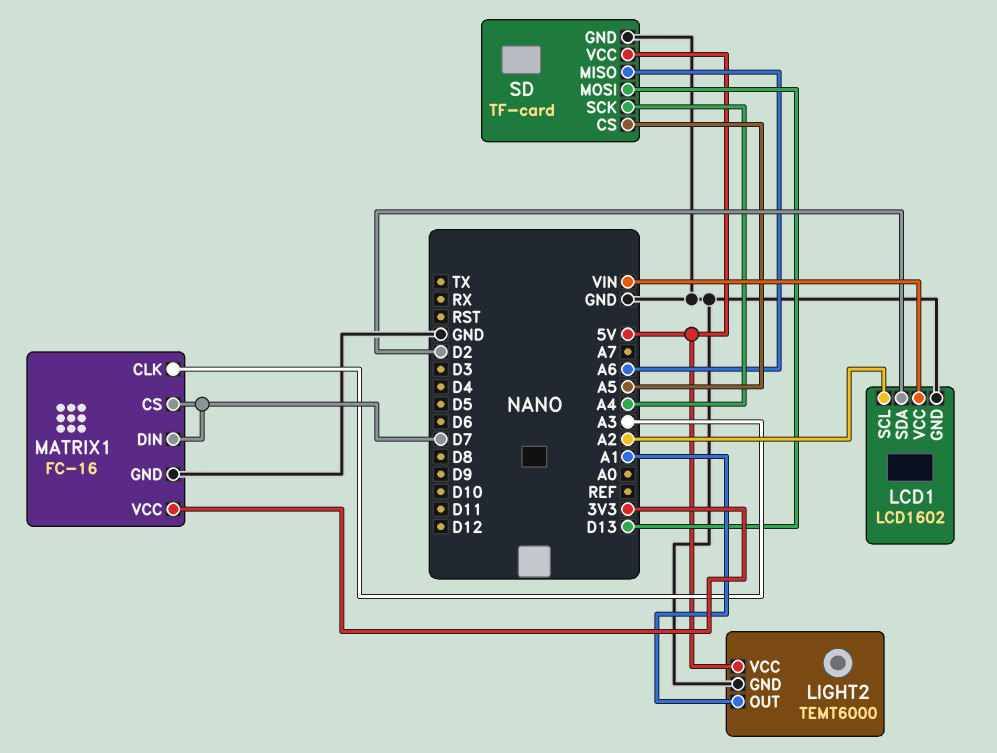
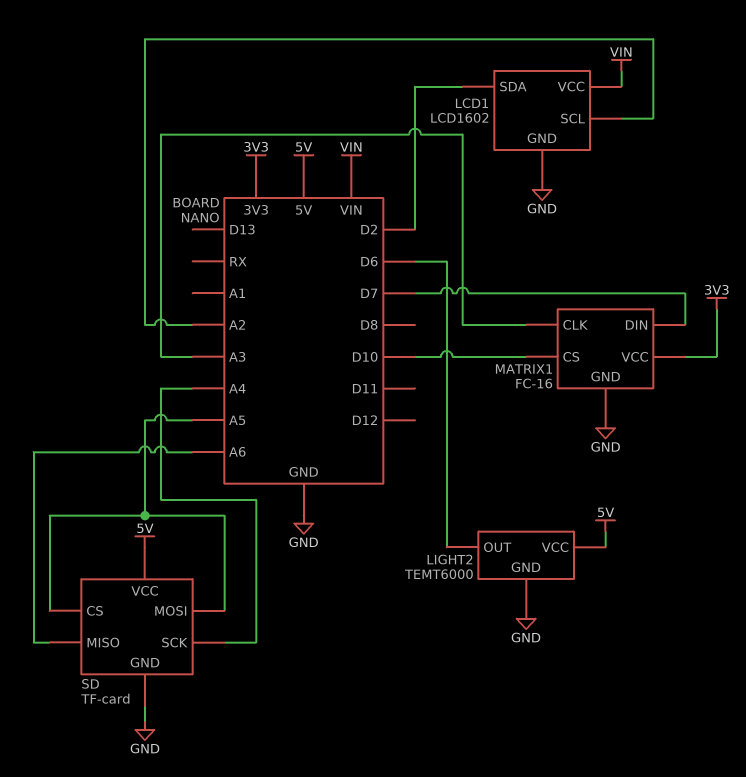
LIGHT2 pin OUT: A1 -> D6
MATRIX1 pin CS: D7 -> D10
SD pin MOSI: D13 -> A5

